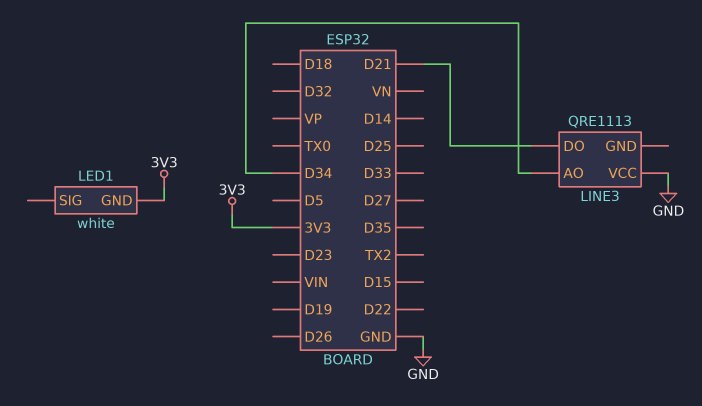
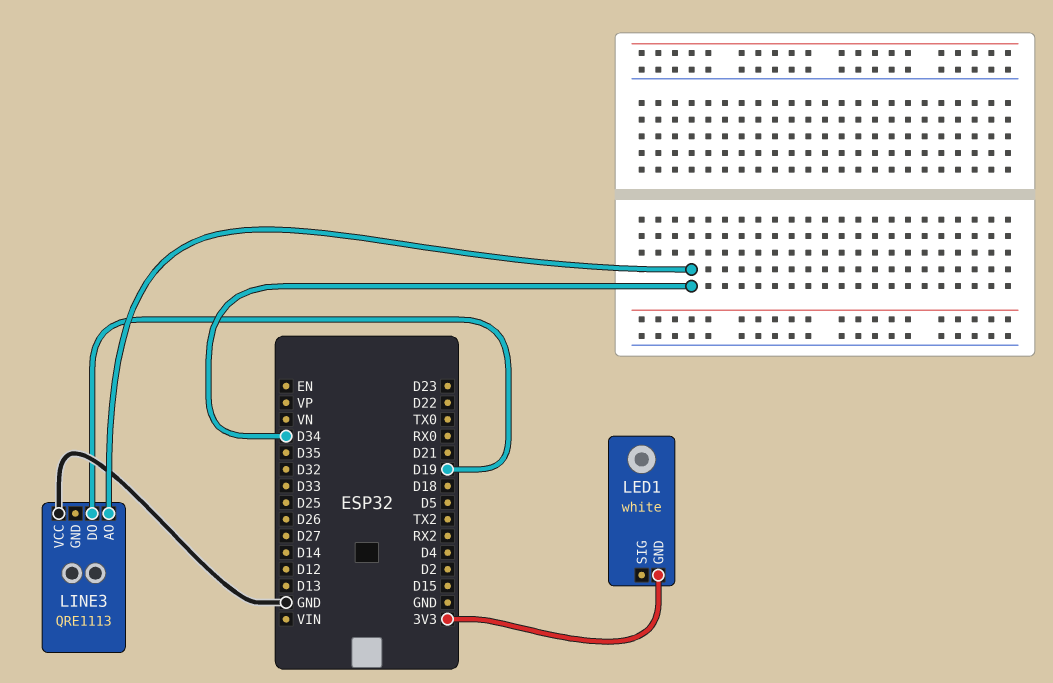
LINE3 pin DO: D21 -> D19

